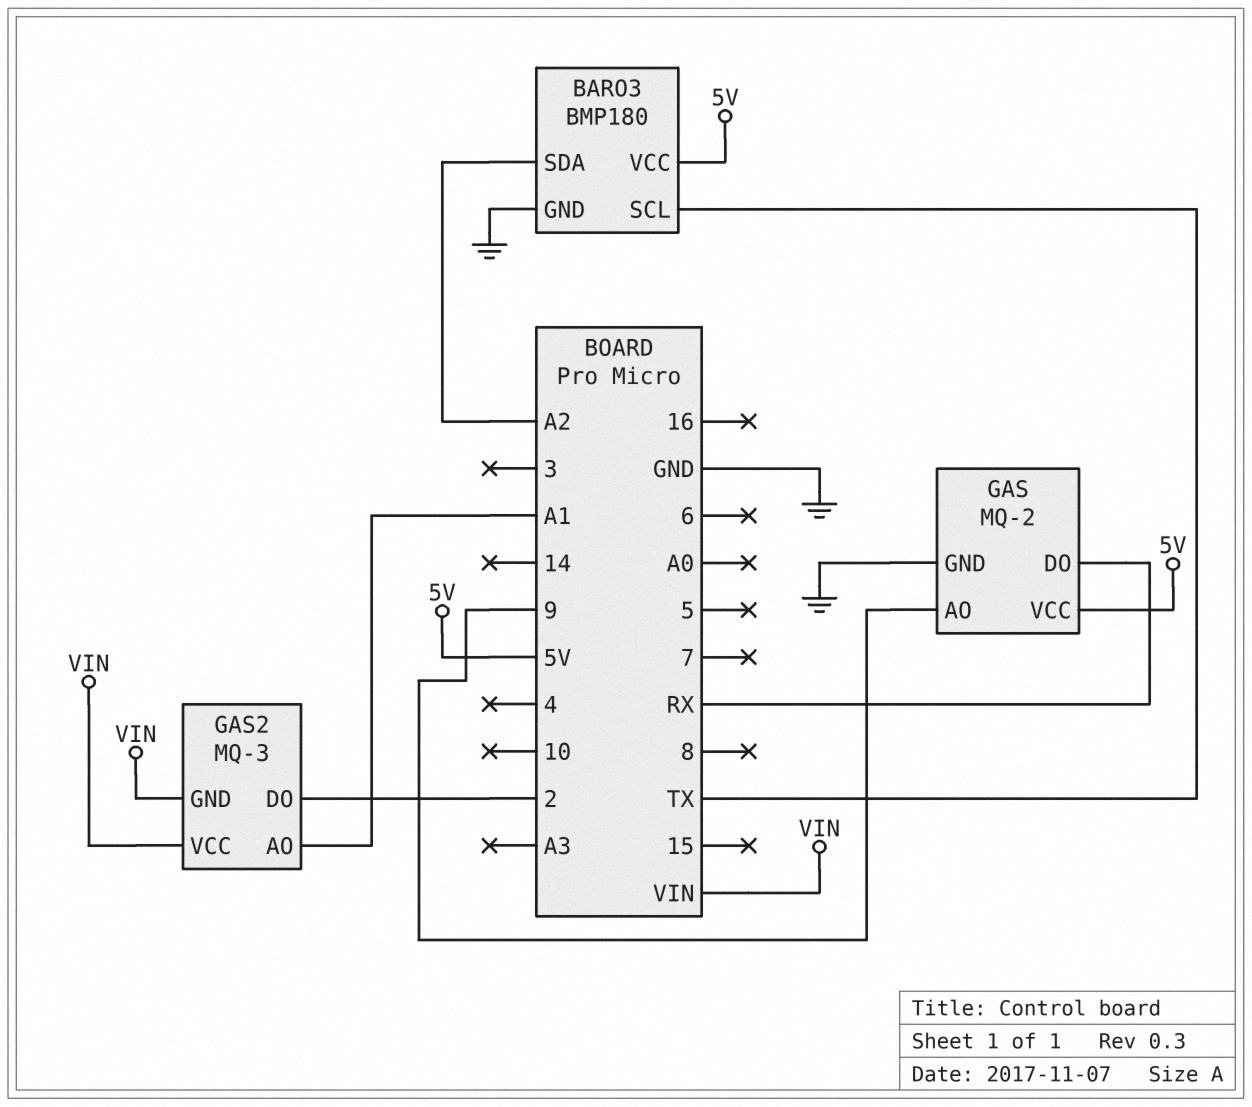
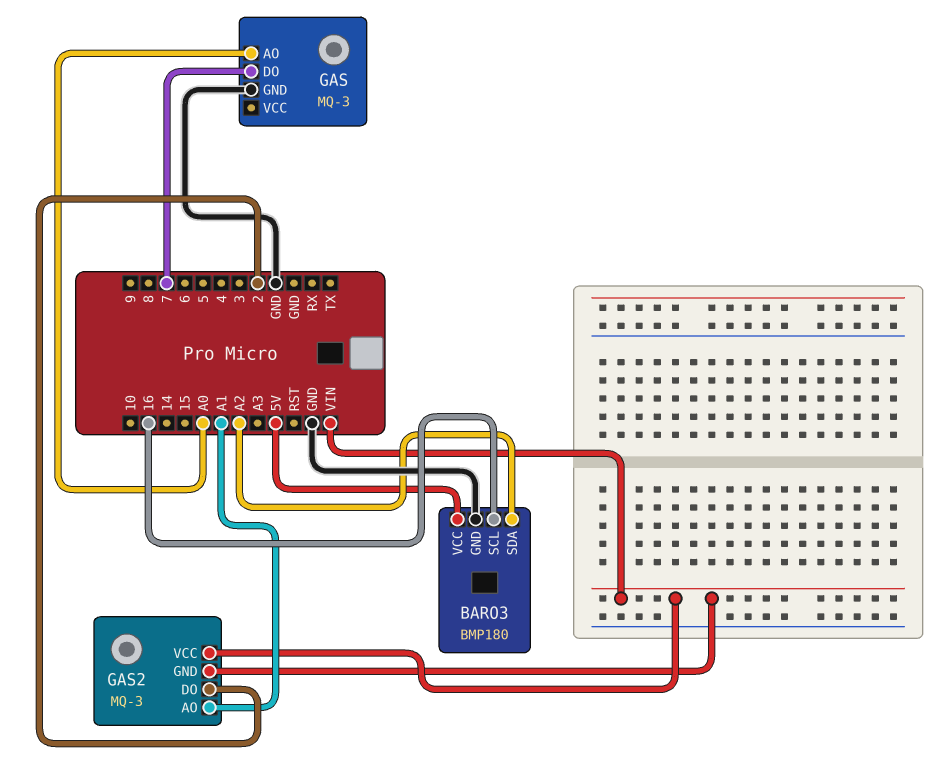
BARO3 pin SCL: TX -> 16
GAS: MQ-2 -> MQ-3
GAS pin AO: 9 -> A0
GAS pin DO: RX -> 7
GAS pin VCC: 5V -> none

